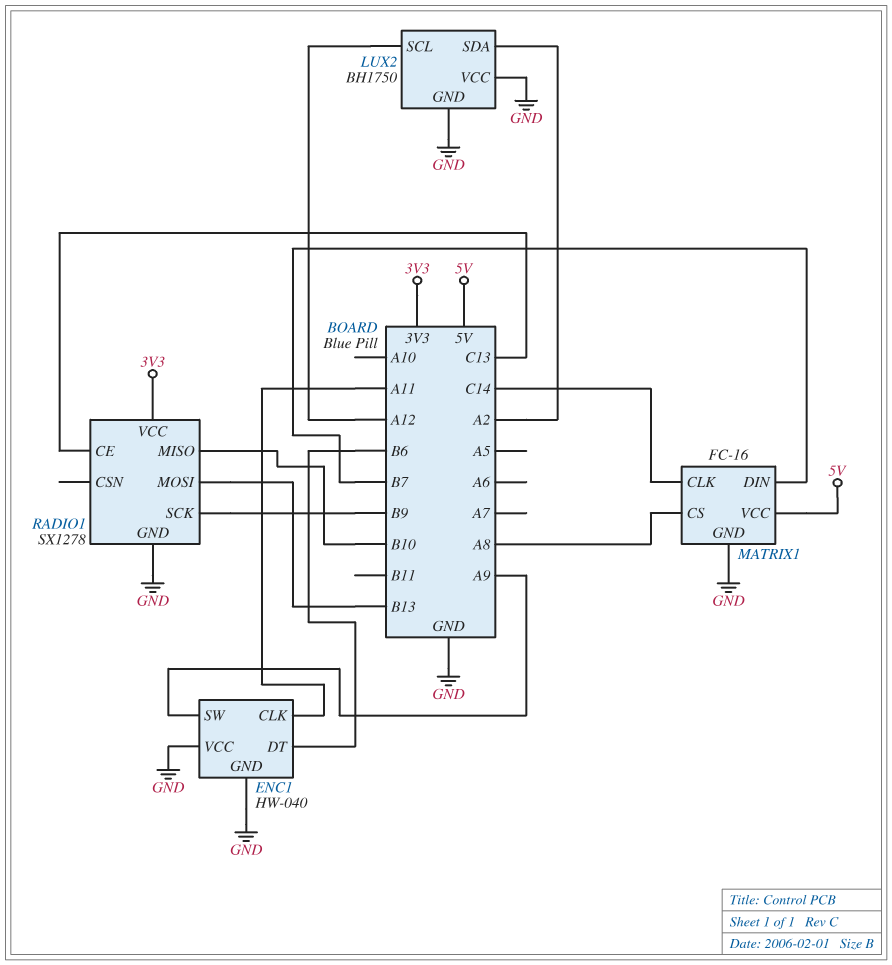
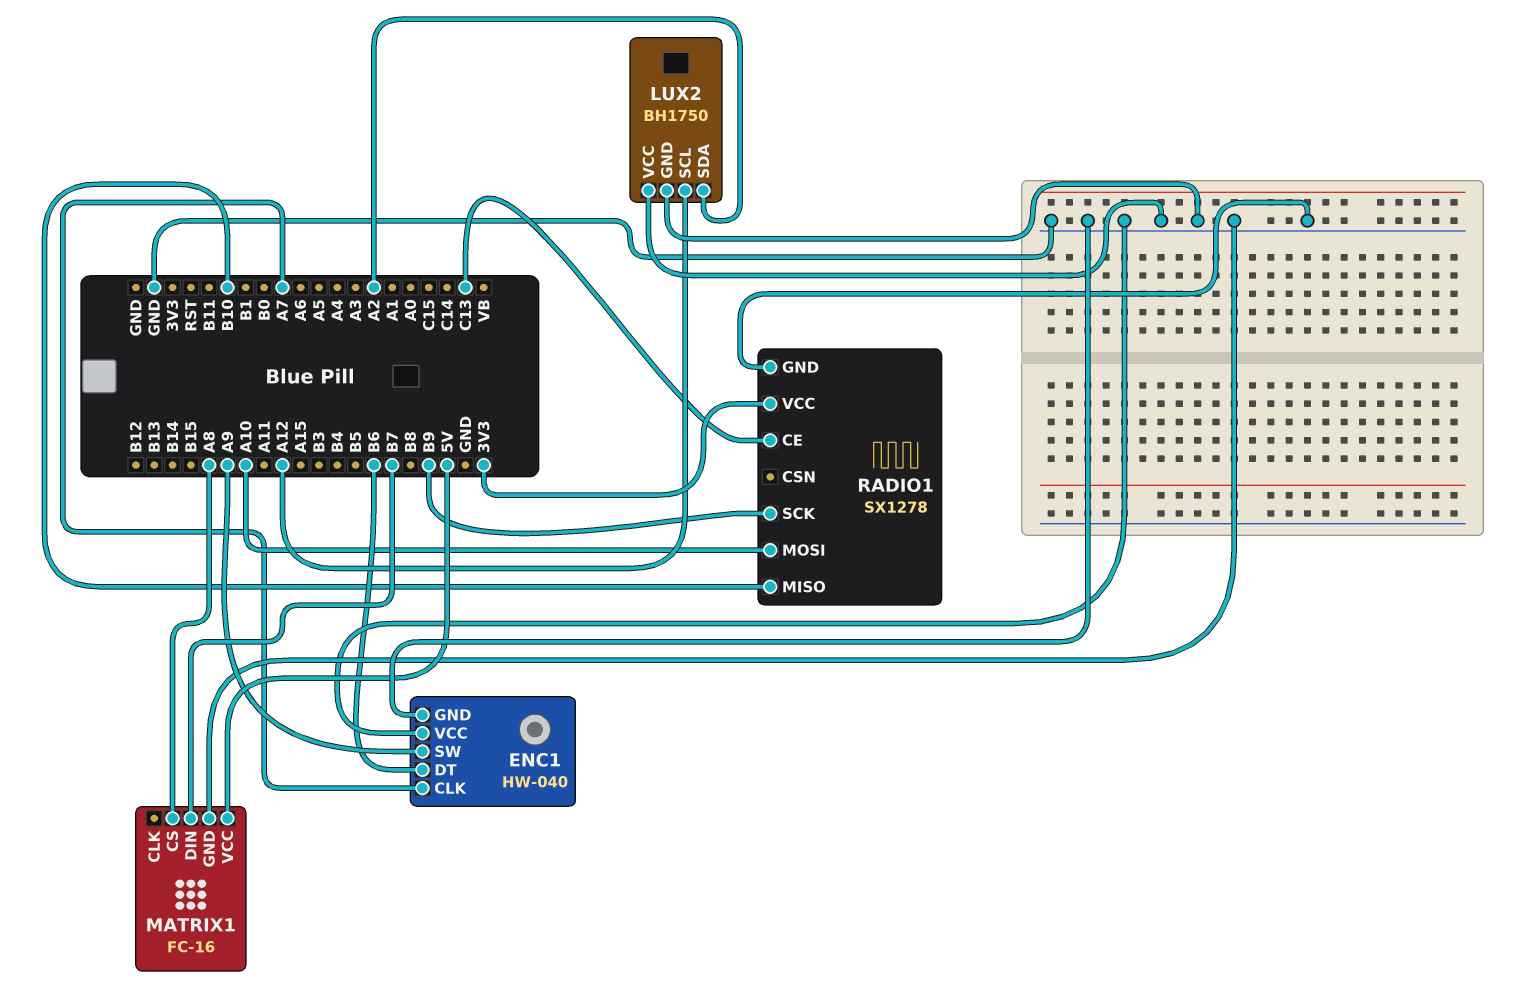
ENC1 pin CLK: A11 -> A7
MATRIX1 pin CLK: C14 -> none
RADIO1 pin MOSI: B13 -> A10

